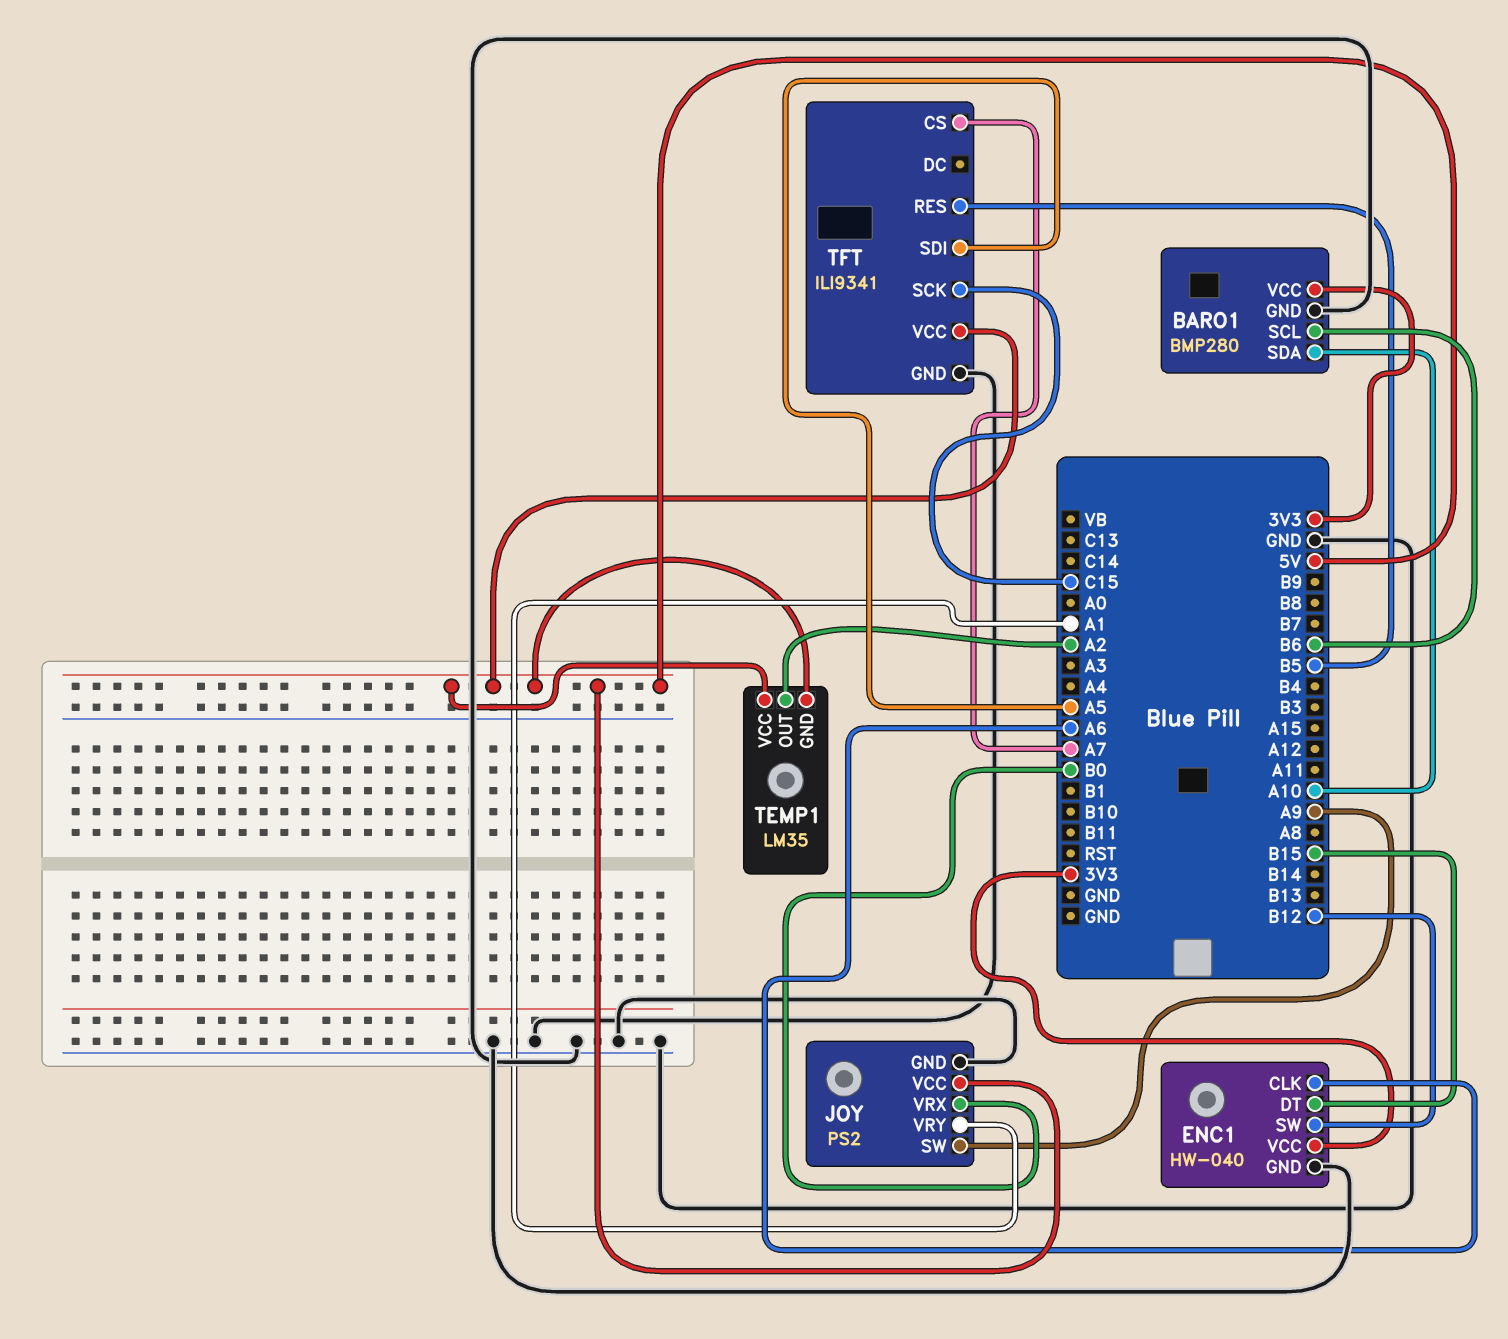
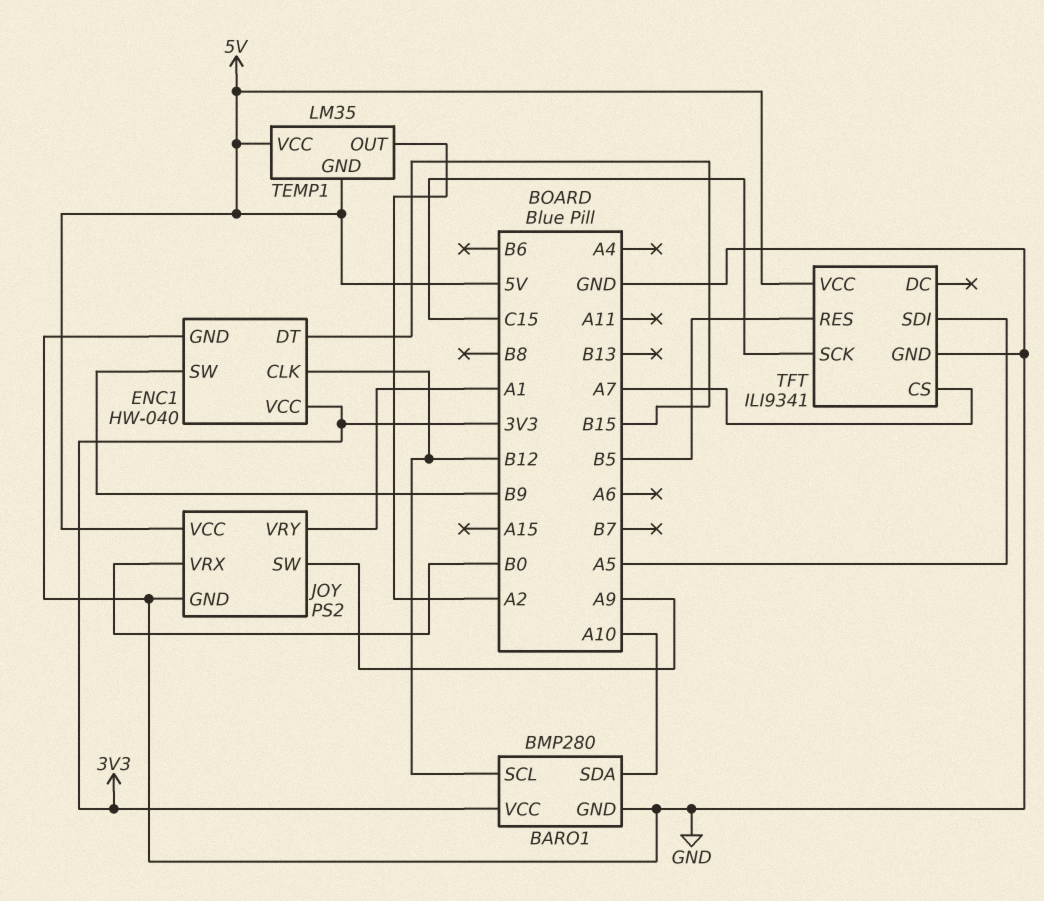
BARO1 pin SCL: B6 -> B12
ENC1 pin CLK: A6 -> B12
ENC1 pin SW: B12 -> B9

